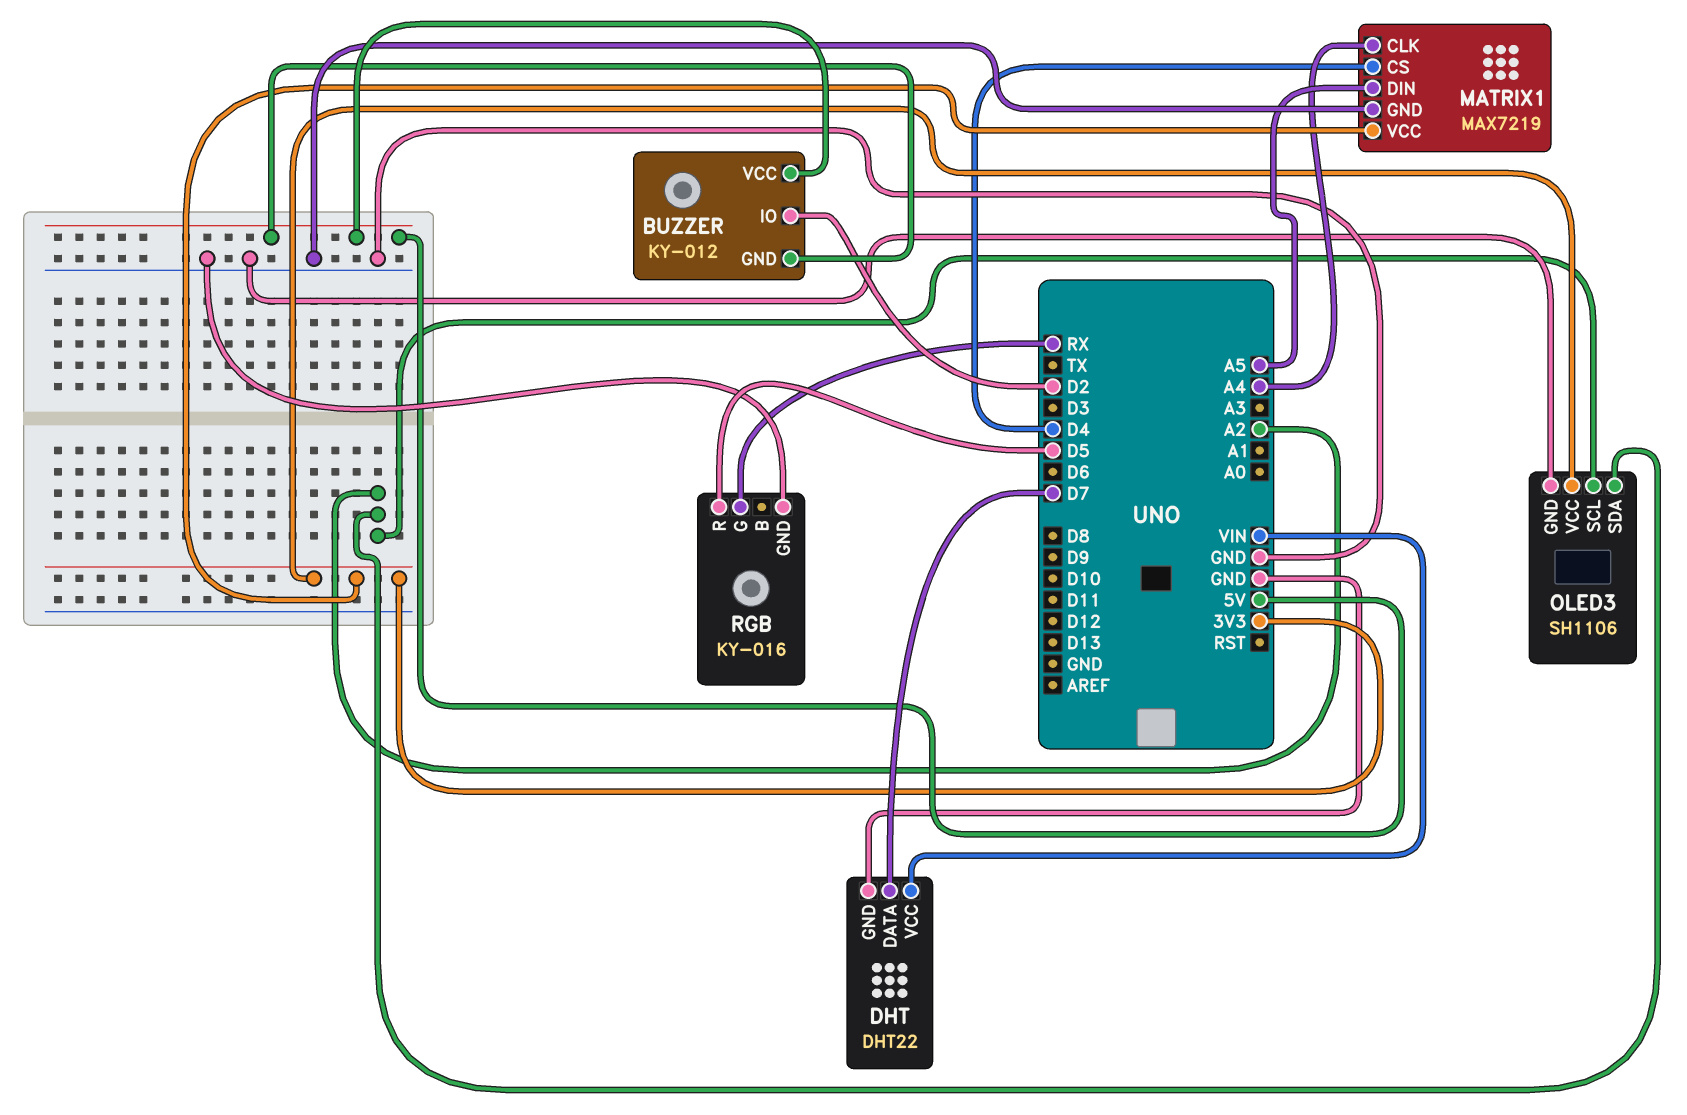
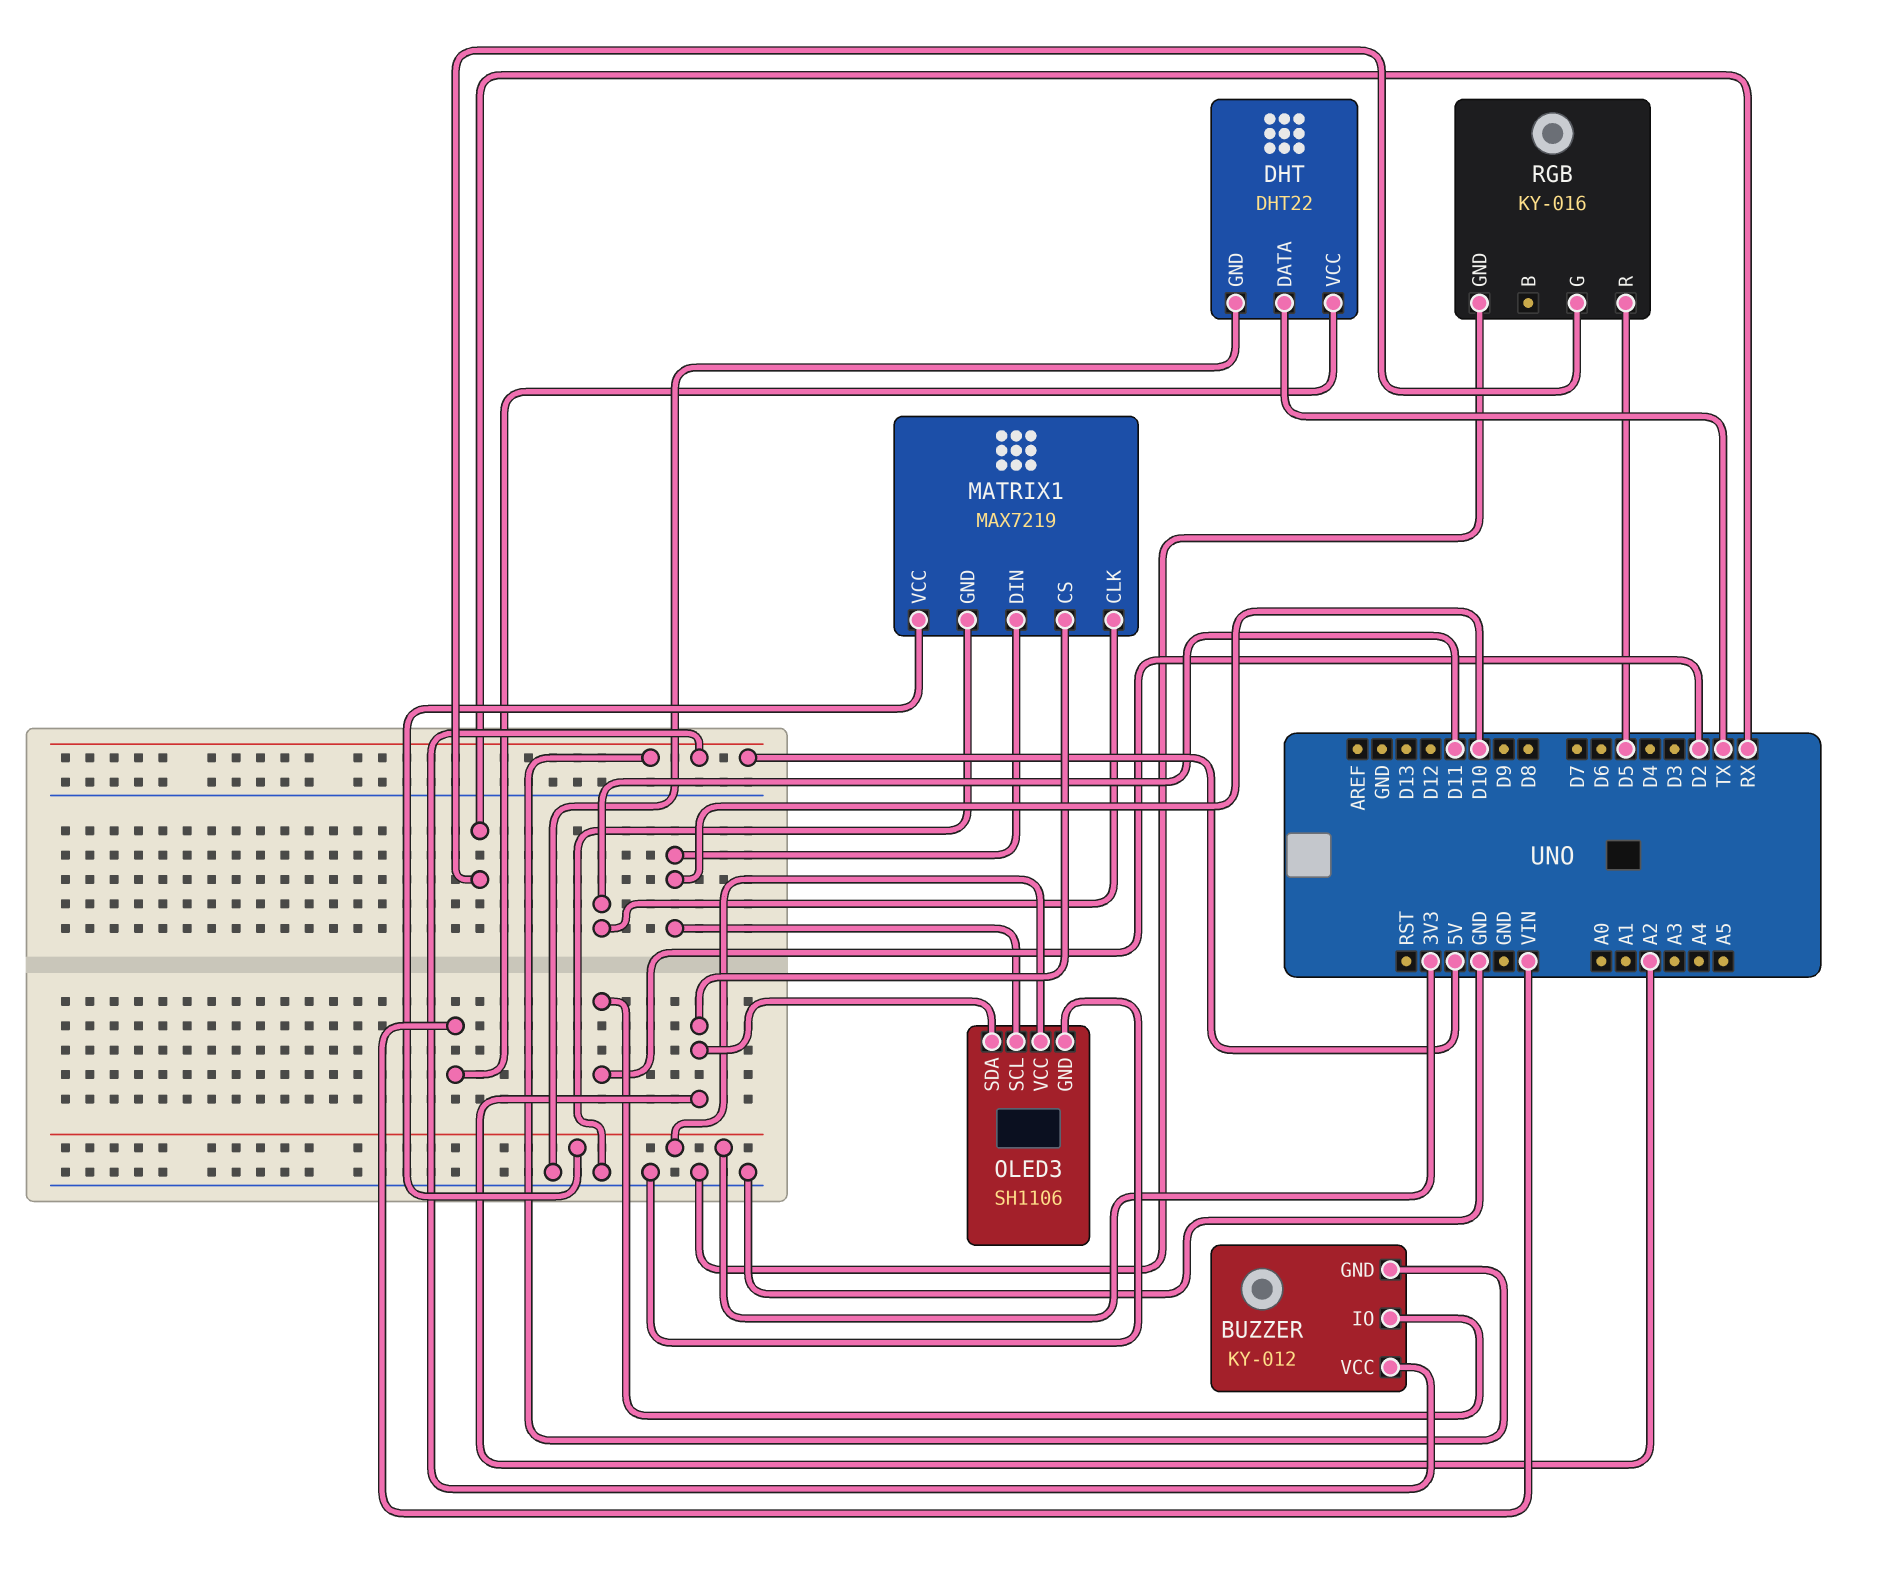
DHT pin DATA: D7 -> TX
MATRIX1 pin CLK: A4 -> D11
MATRIX1 pin CS: D4 -> A2
MATRIX1 pin DIN: A5 -> D10
OLED3 pin SCL: A2 -> D10

